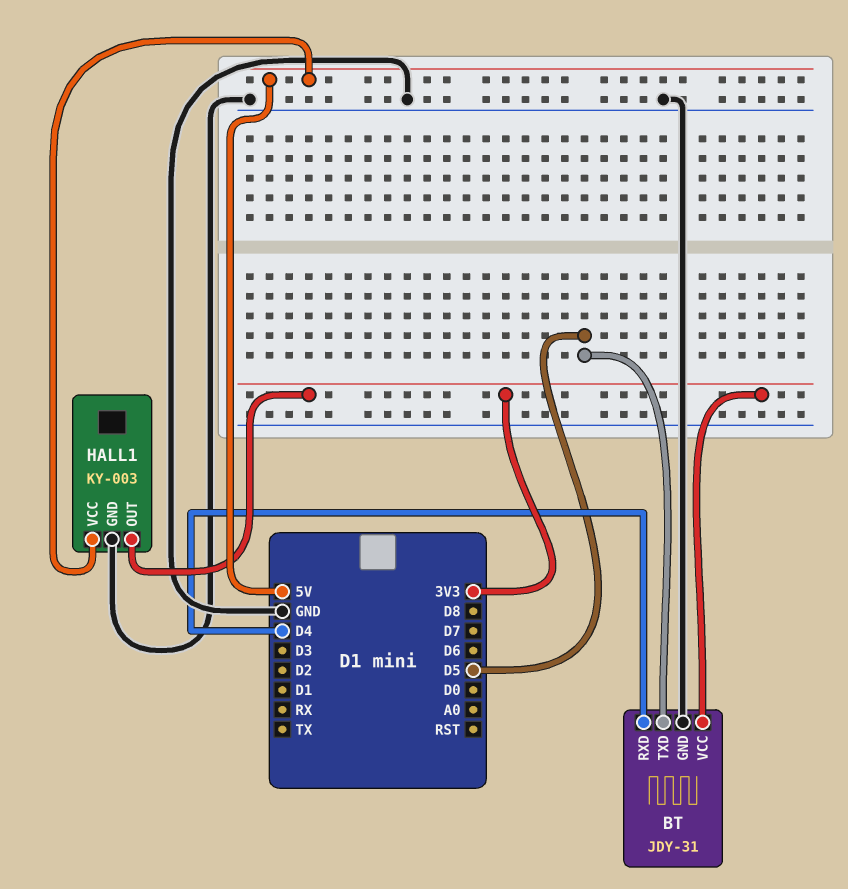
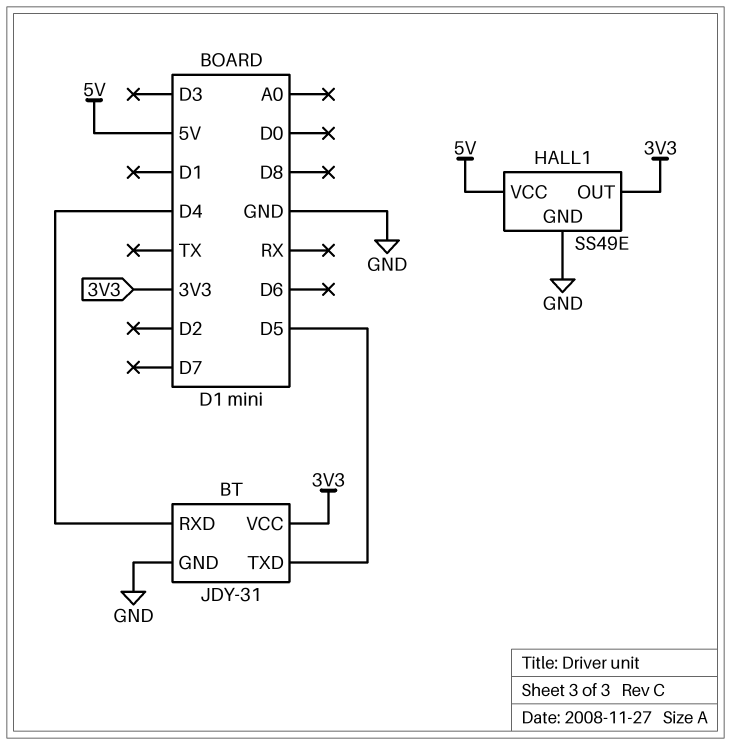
HALL1: KY-003 -> SS49E

